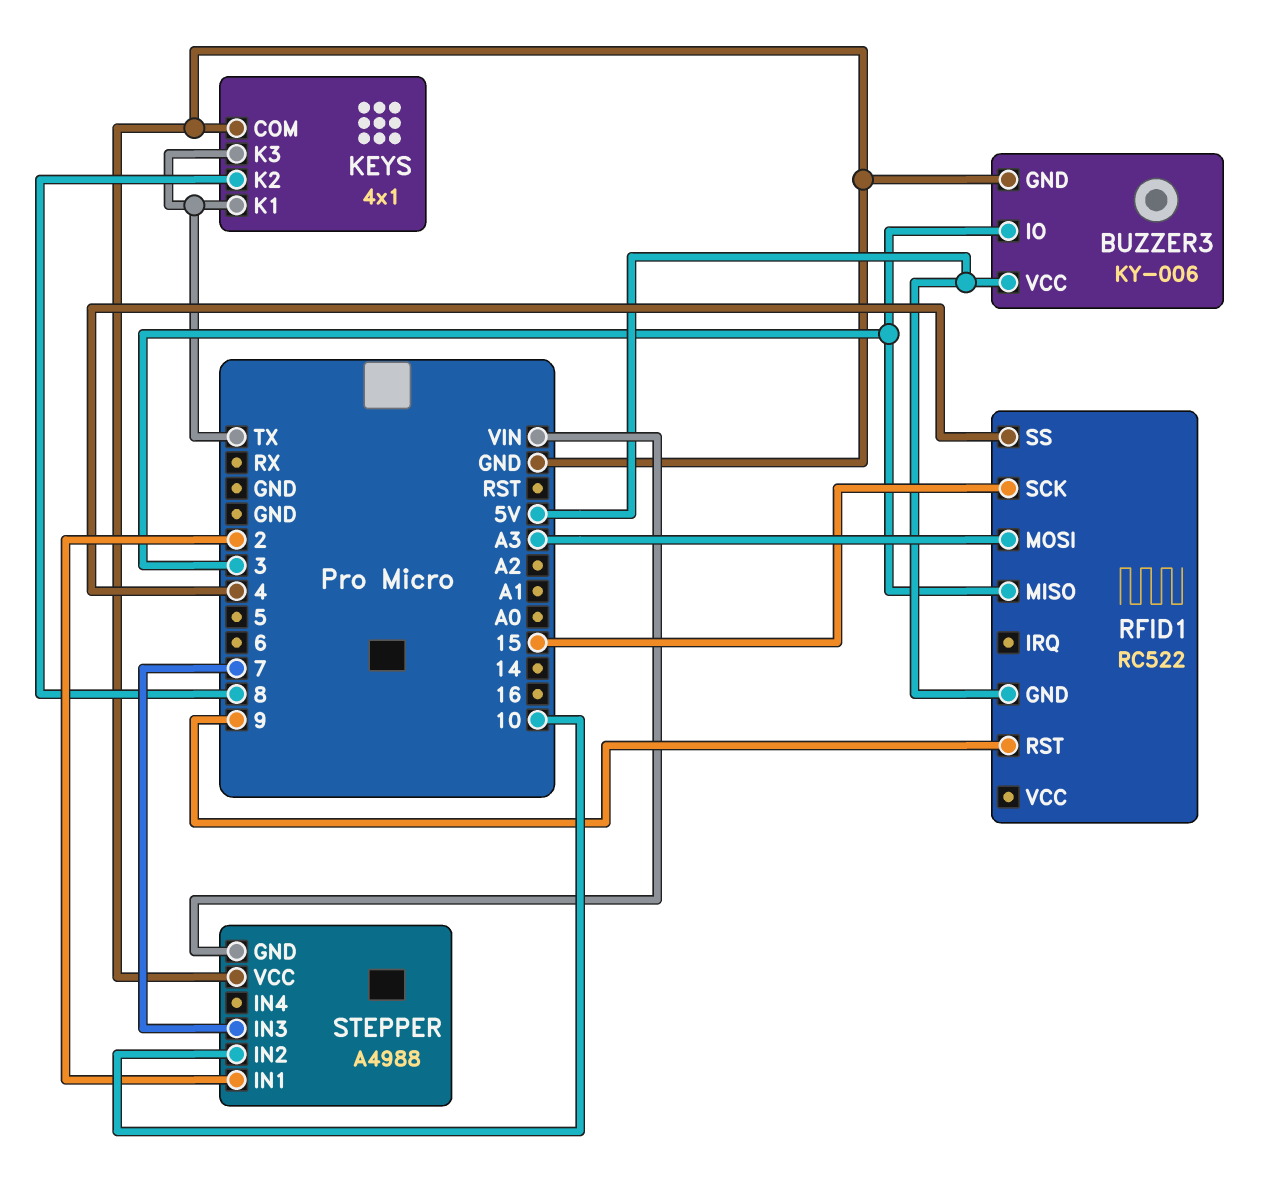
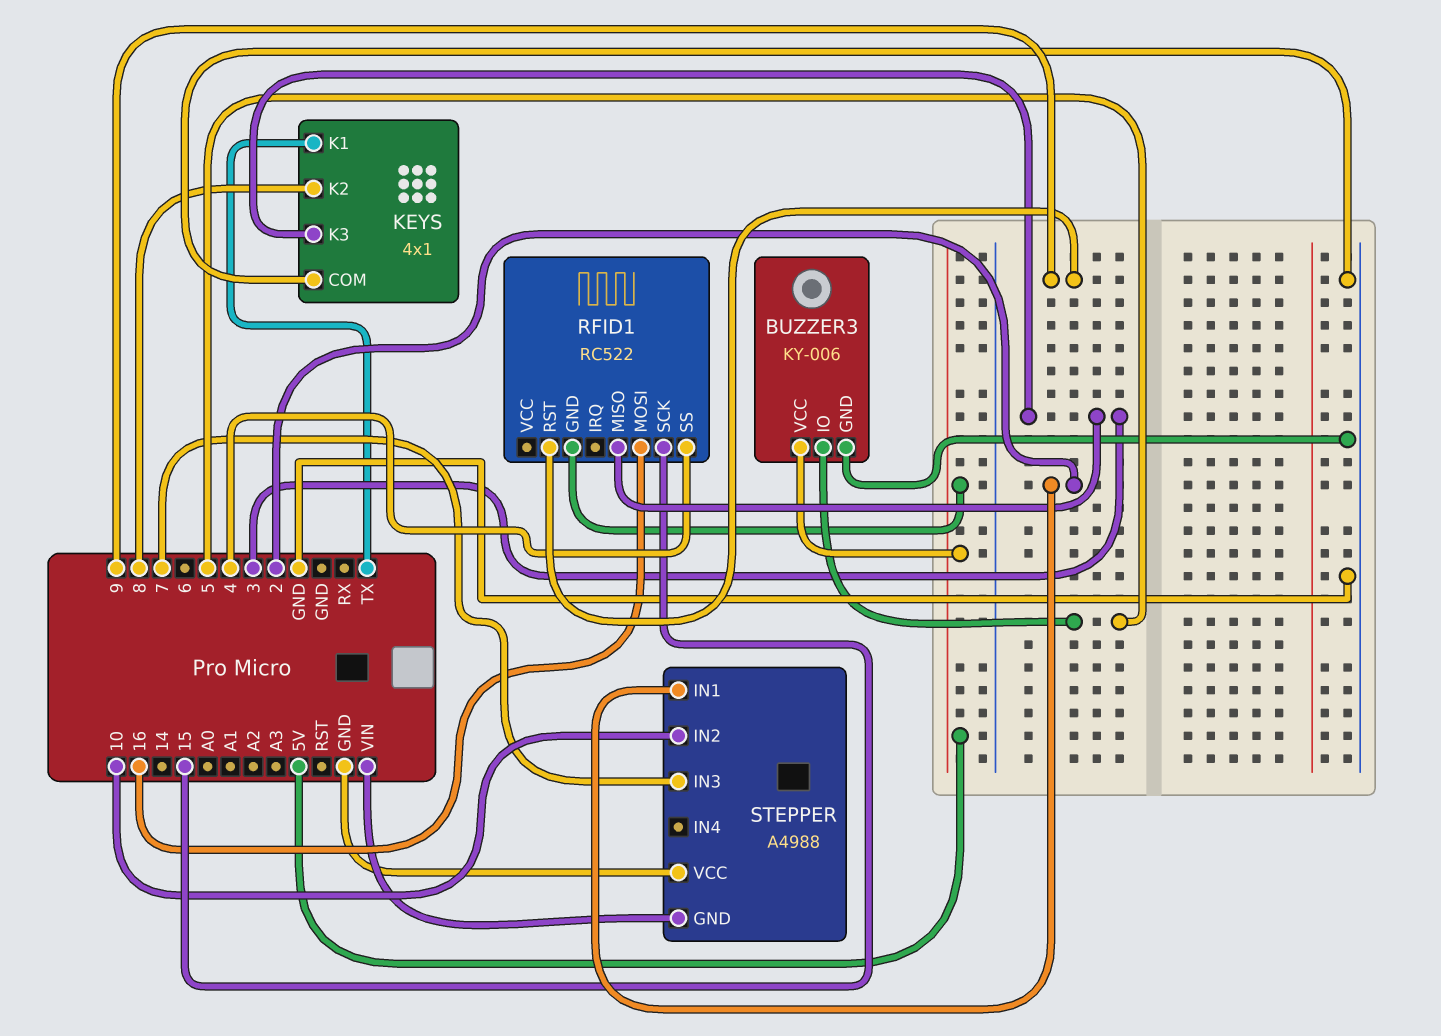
BUZZER3 pin IO: 3 -> 5
KEYS pin K3: TX -> 3
RFID1 pin MOSI: A3 -> 16

